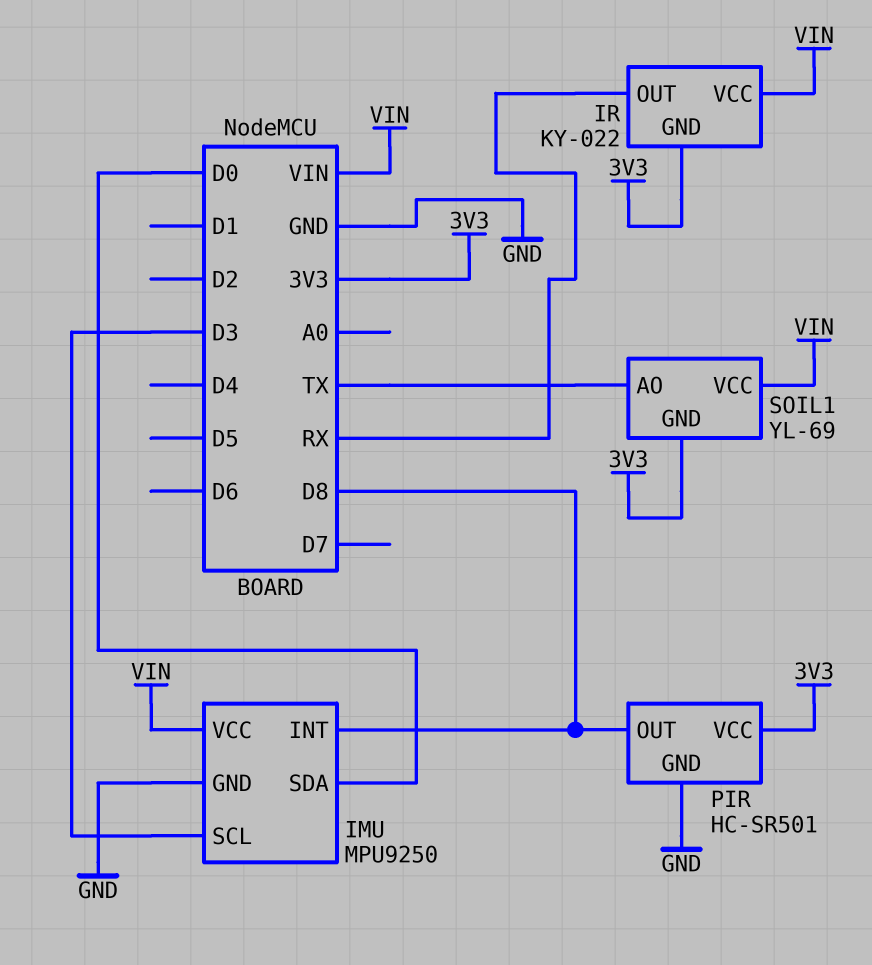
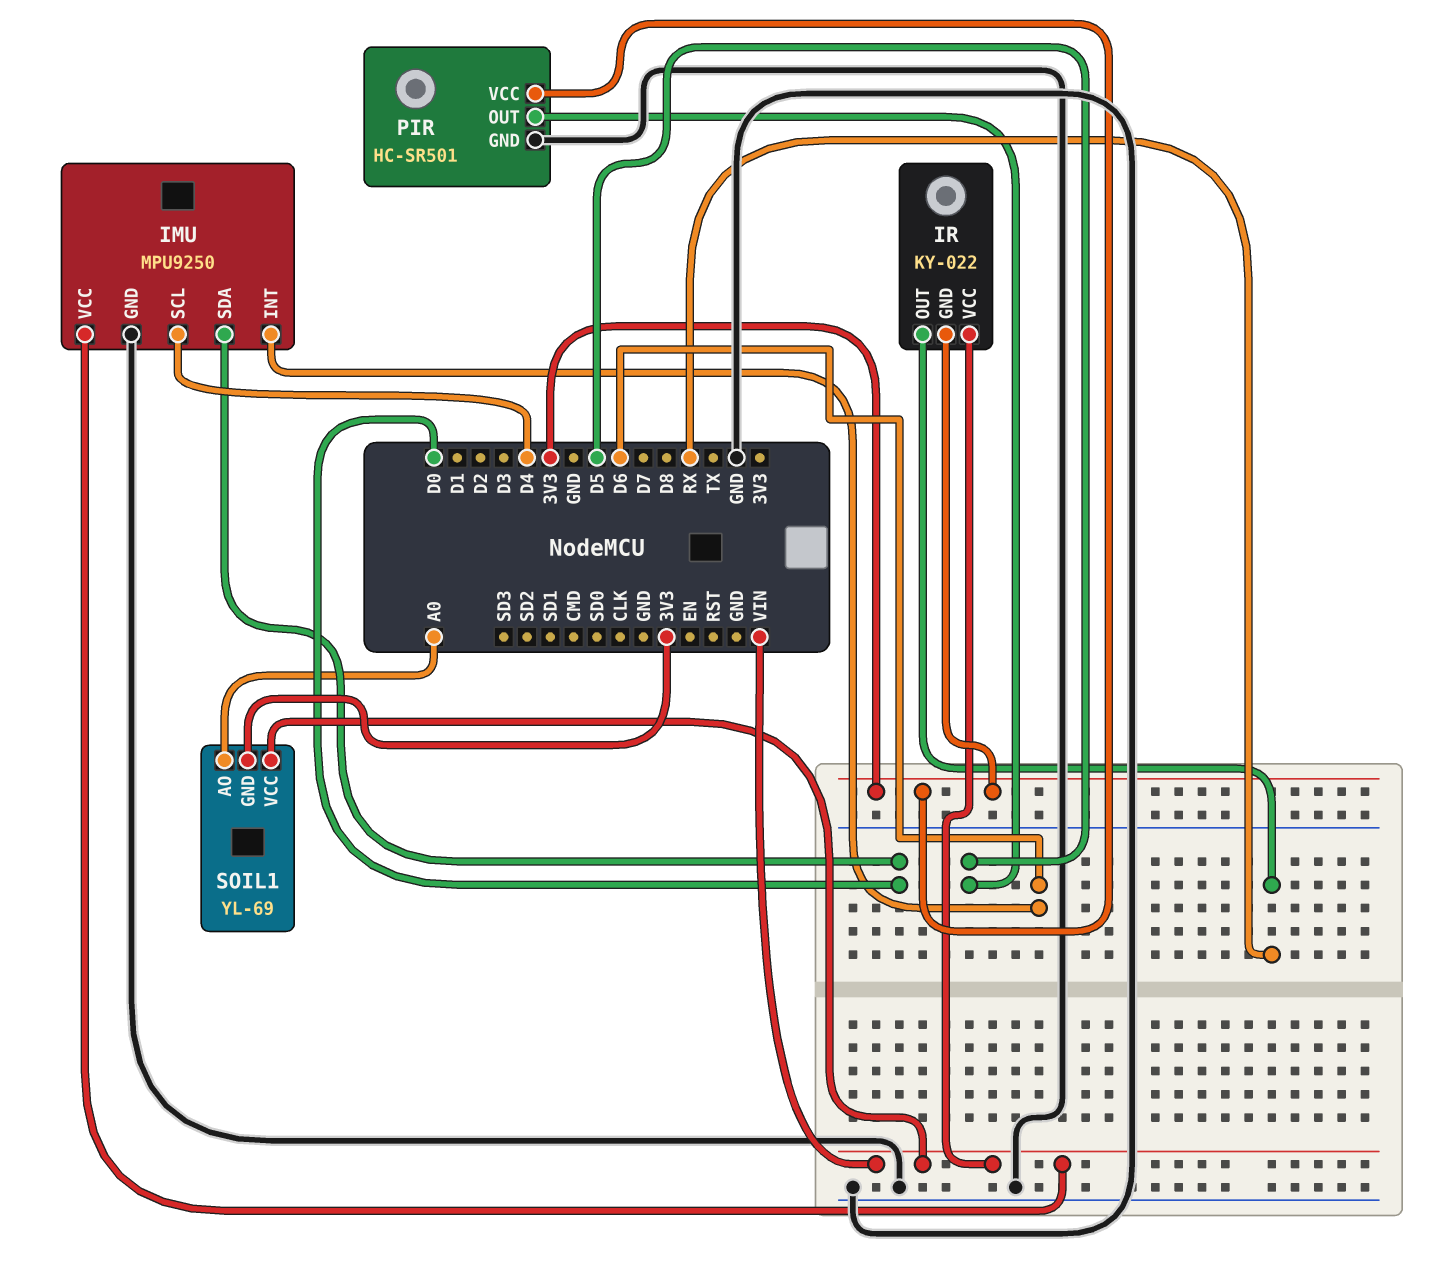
IMU pin INT: D8 -> D6
IMU pin SCL: D3 -> D4
PIR pin OUT: D8 -> D5
SOIL1 pin AO: TX -> A0

